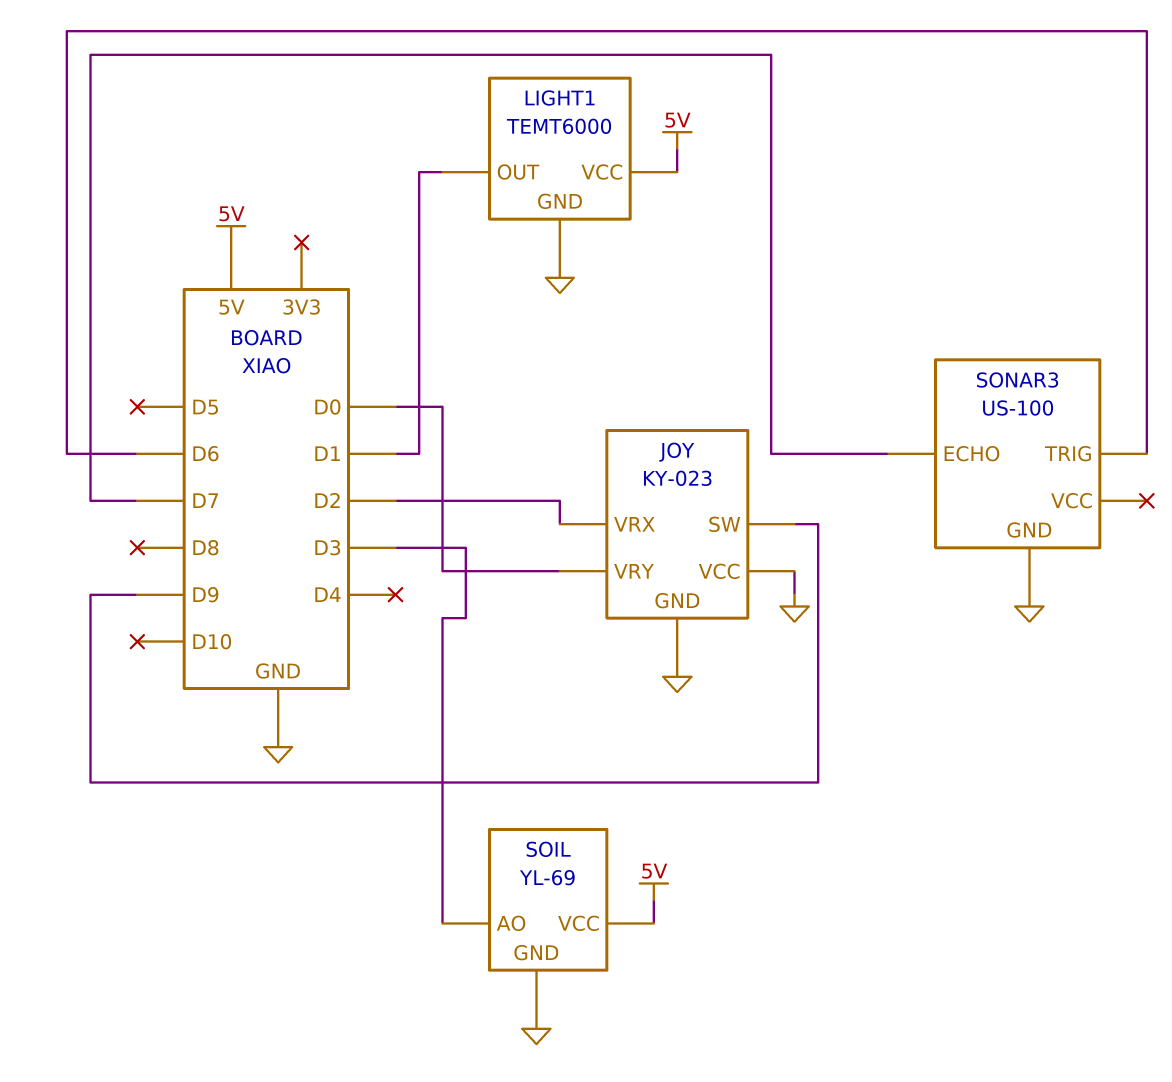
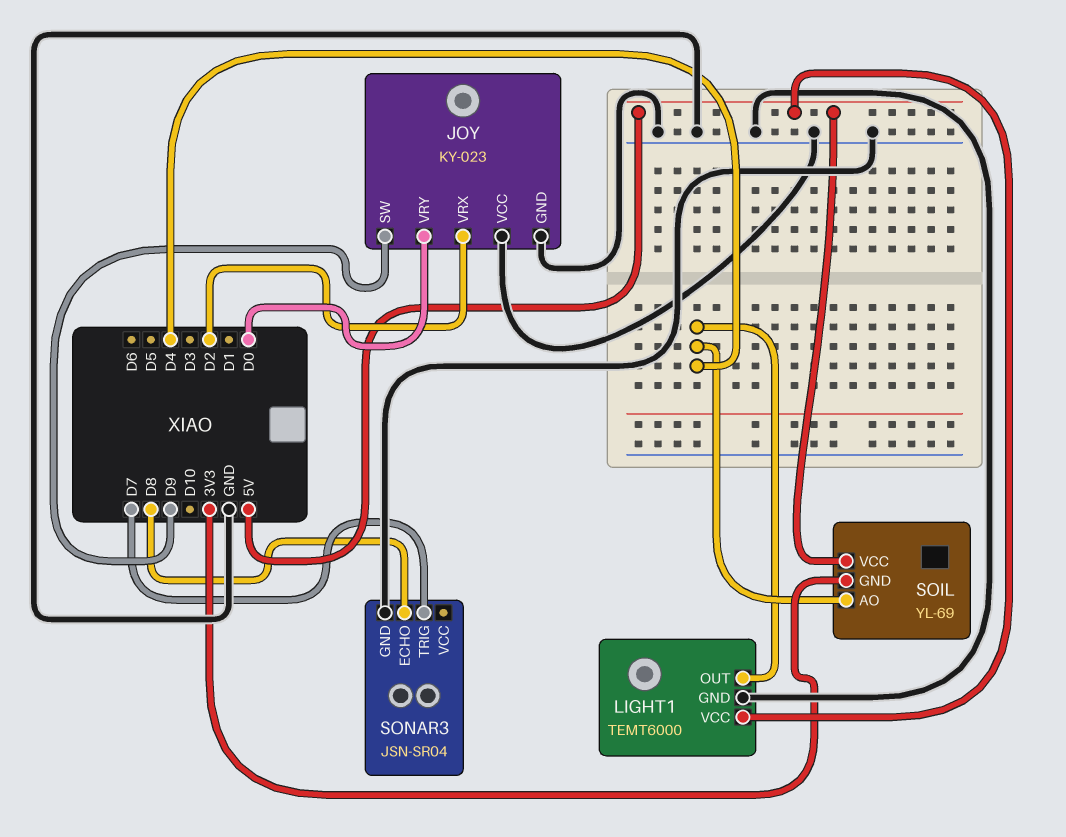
LIGHT1 pin OUT: D1 -> D4
SOIL pin AO: D3 -> D4
SOIL pin GND: GND -> 3V3
SONAR3: US-100 -> JSN-SR04
SONAR3 pin ECHO: D7 -> D8
SONAR3 pin TRIG: D6 -> D7

